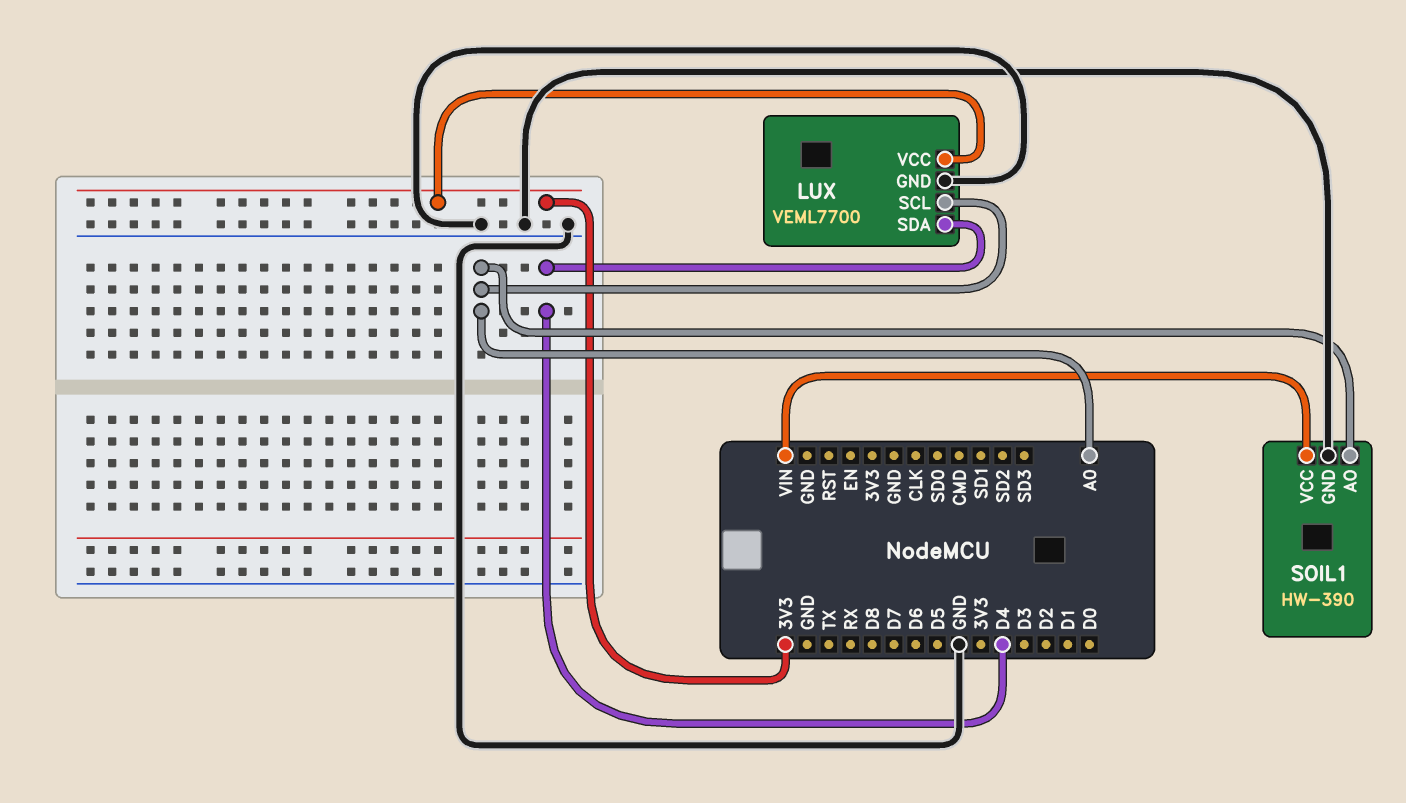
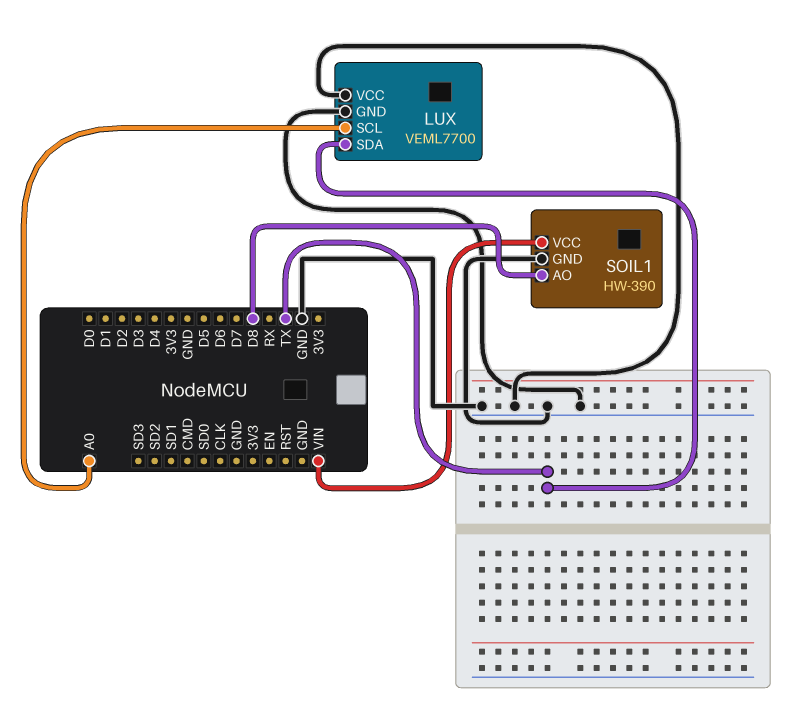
LUX pin SDA: D4 -> TX
LUX pin VCC: 3V3 -> GND
SOIL1 pin AO: A0 -> D8

